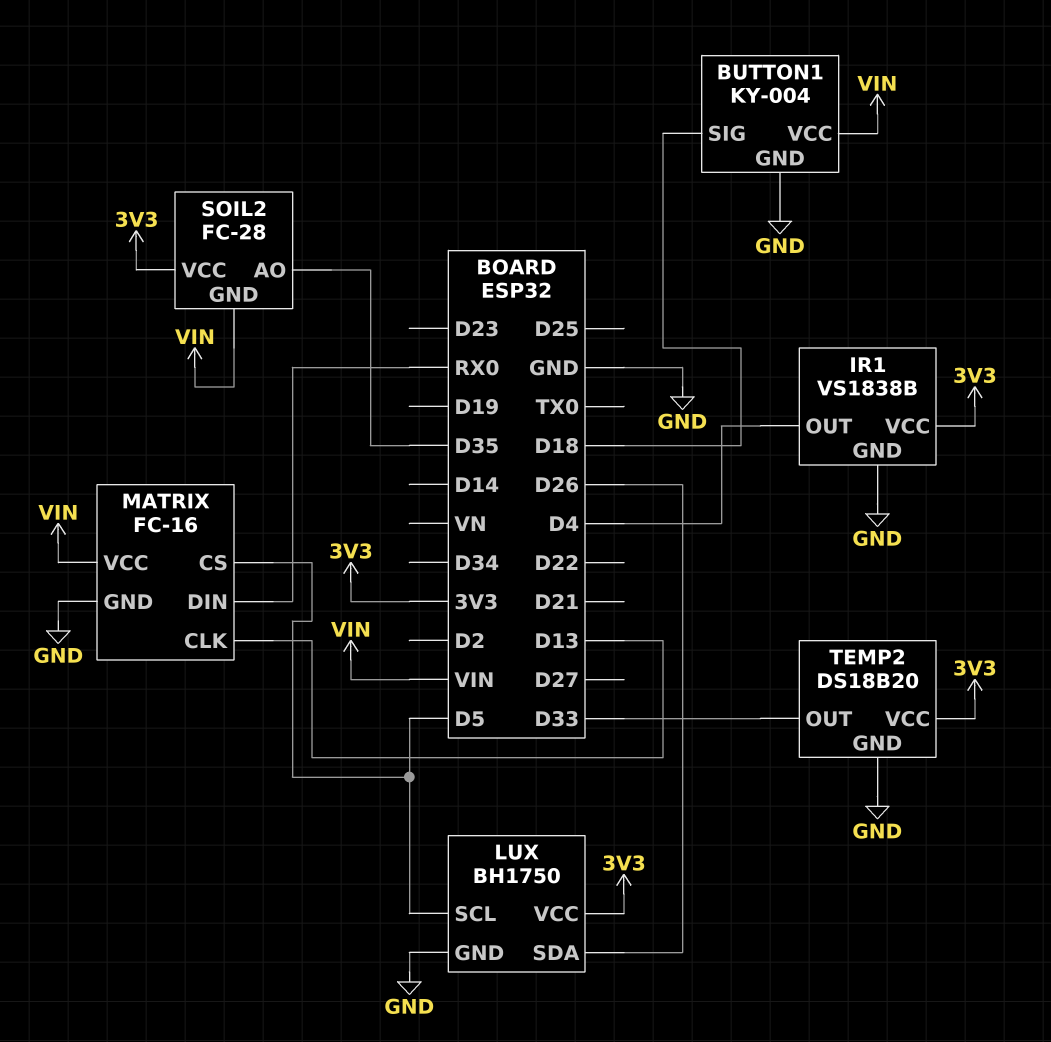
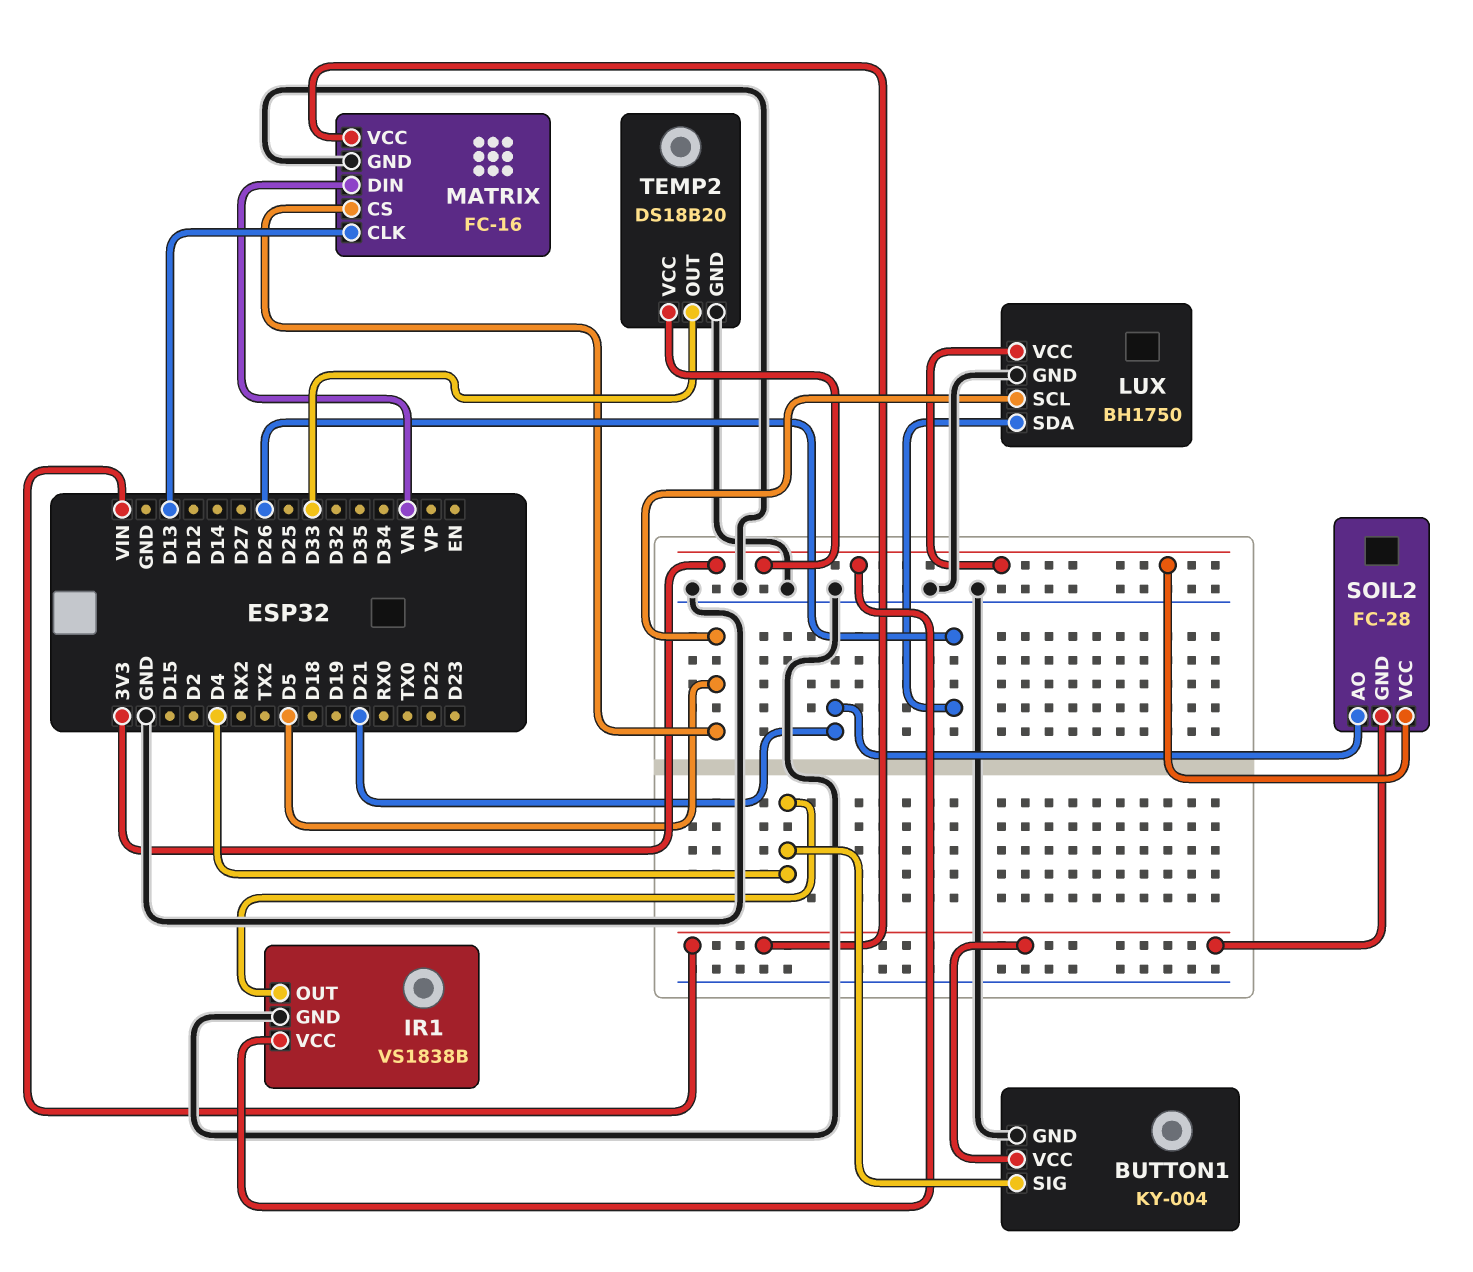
BUTTON1 pin SIG: D18 -> D4
MATRIX pin DIN: RX0 -> VN
SOIL2 pin AO: D35 -> D21

